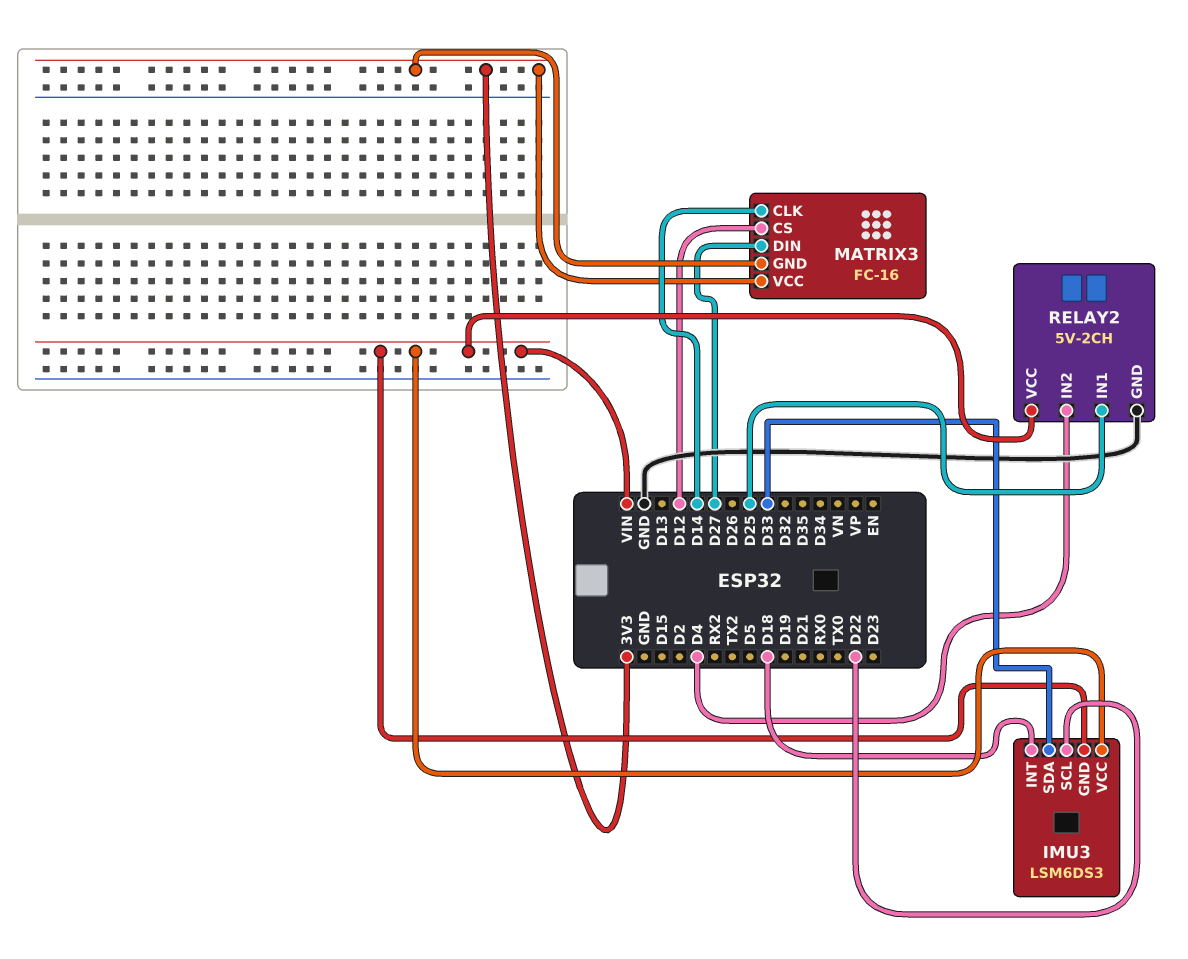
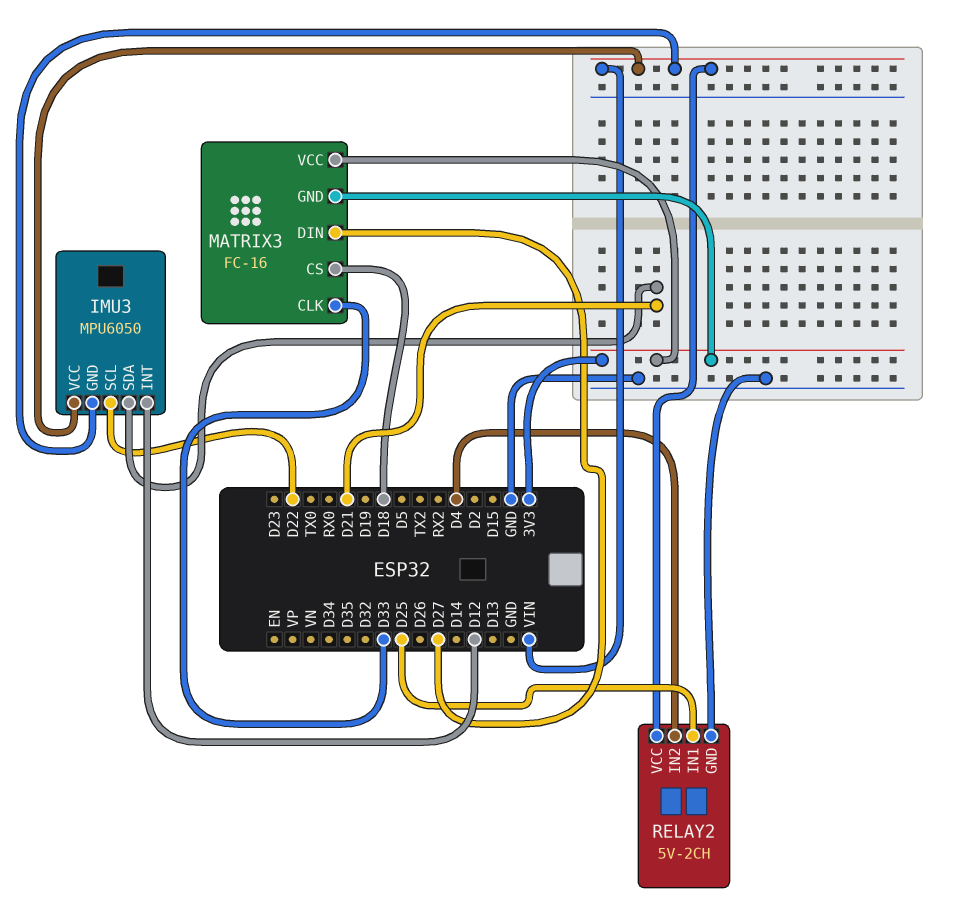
IMU3: LSM6DS3 -> MPU6050
IMU3 pin INT: D18 -> D12
IMU3 pin SDA: D33 -> D21
MATRIX3 pin CLK: D14 -> D33
MATRIX3 pin CS: D12 -> D18

